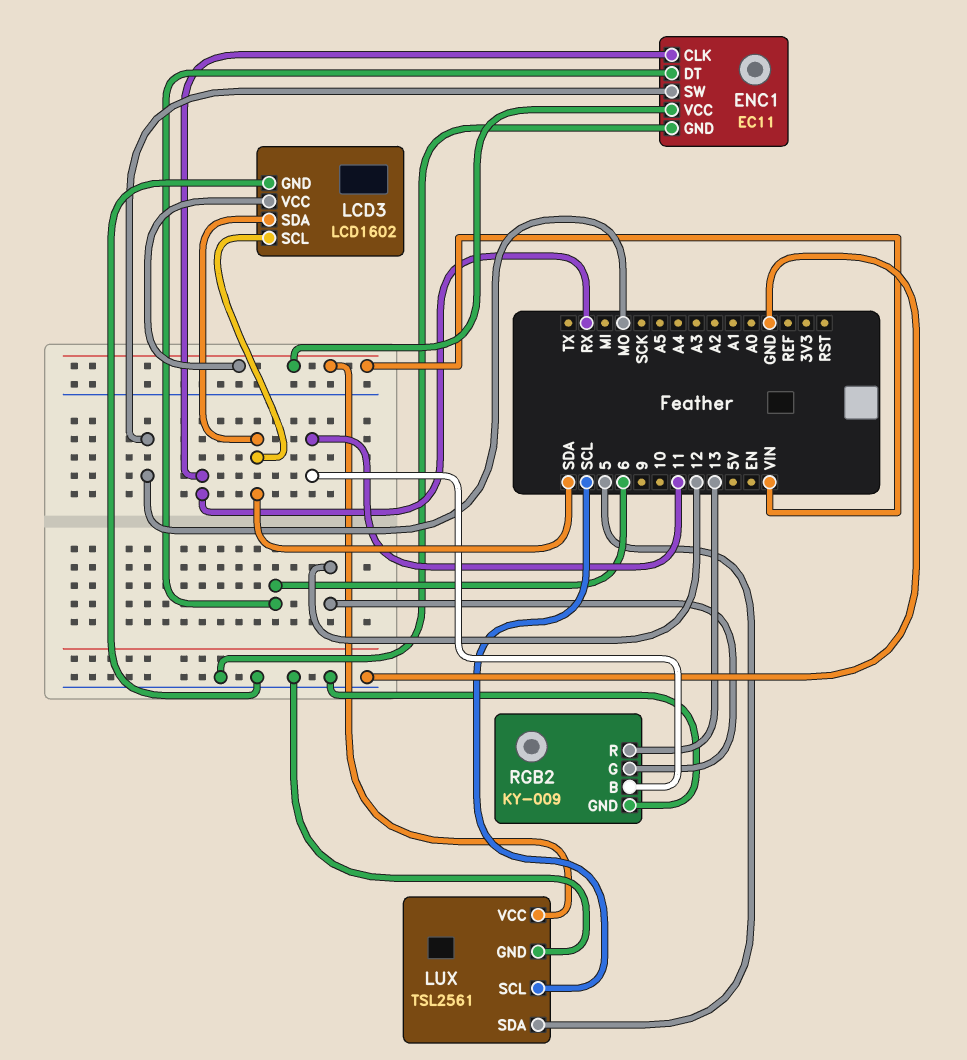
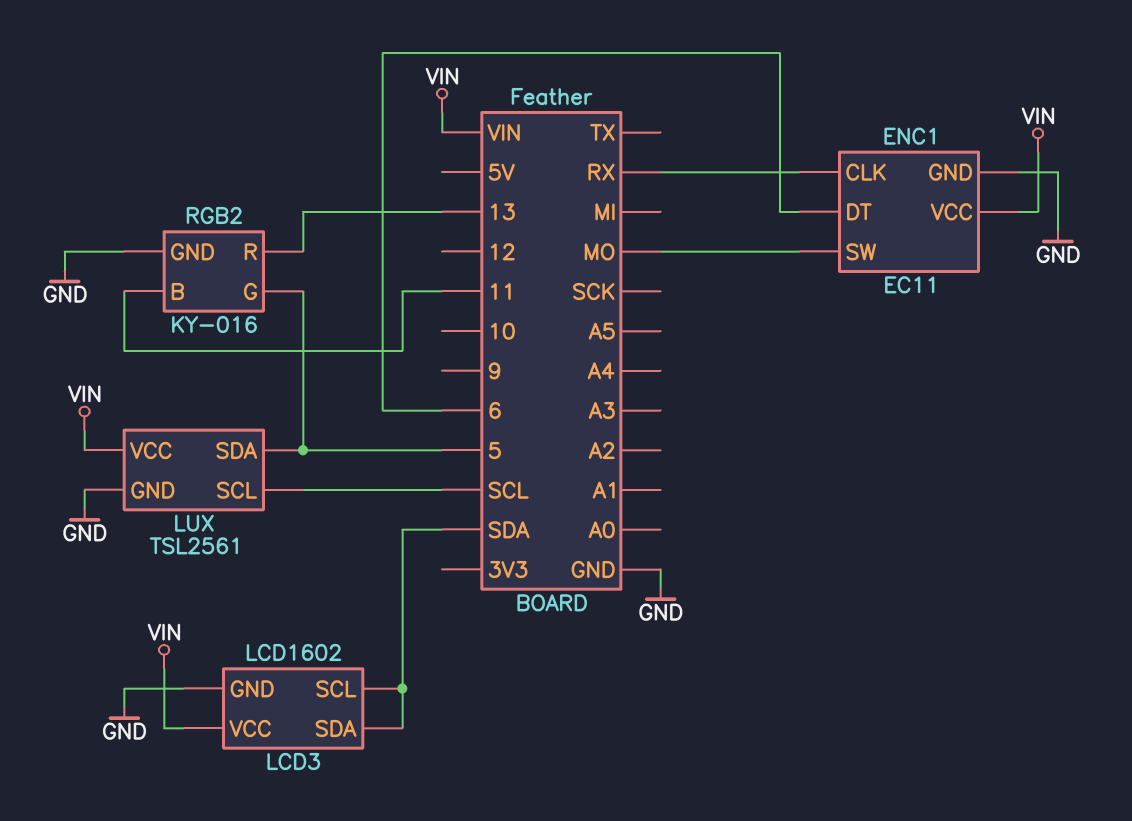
RGB2: KY-009 -> KY-016
RGB2 pin G: 12 -> 5

